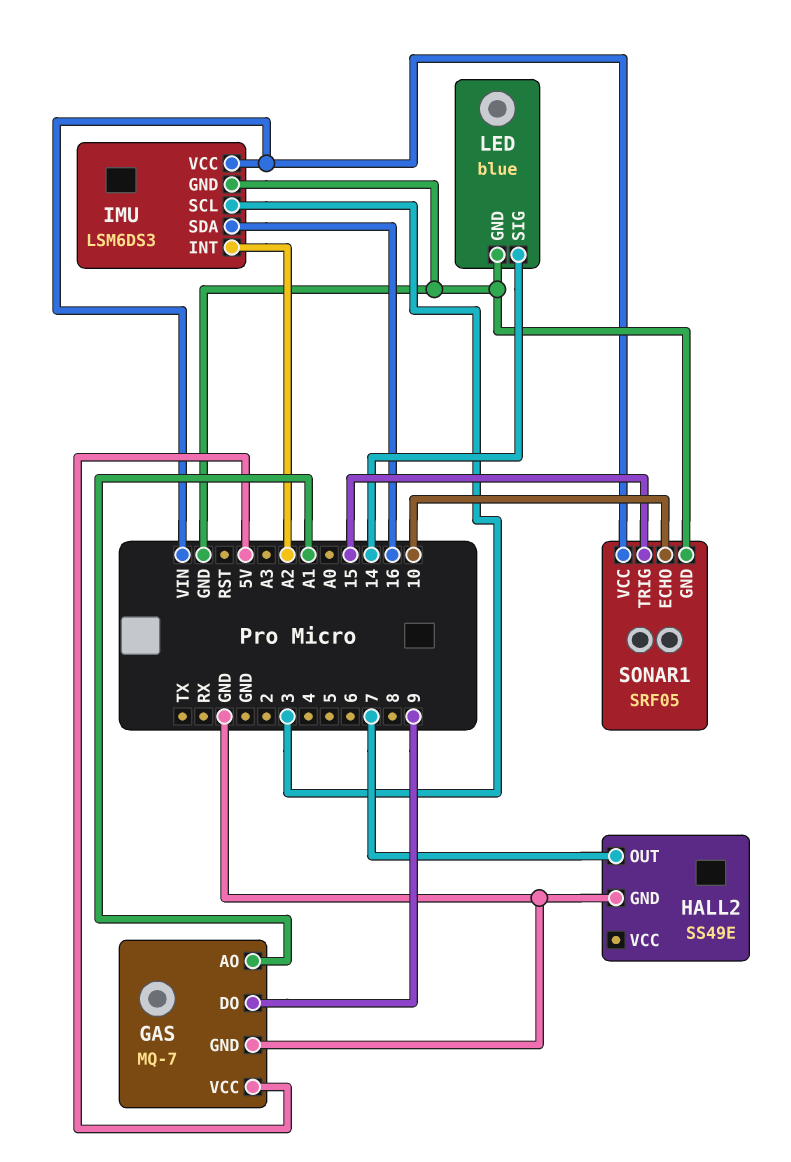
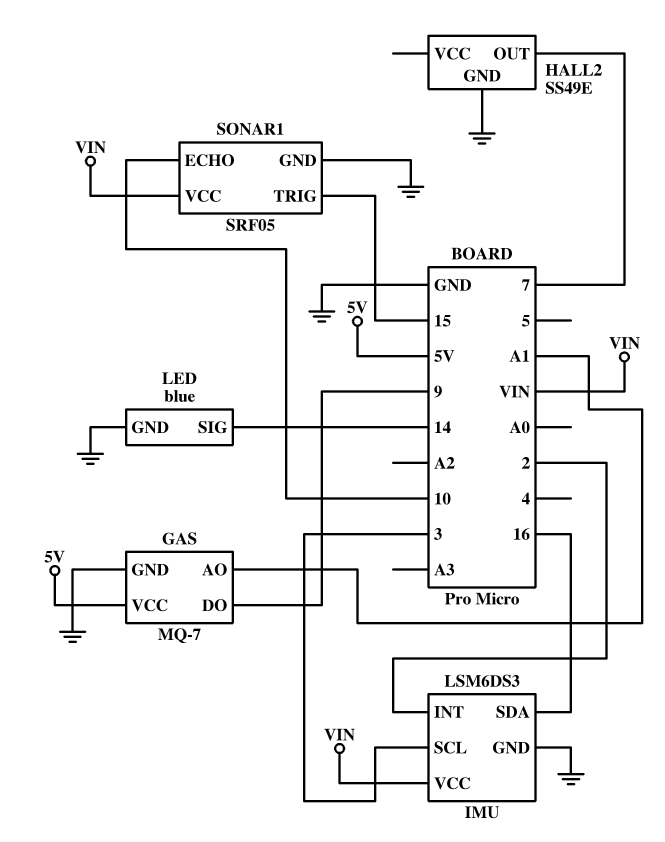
IMU pin INT: A2 -> 2

